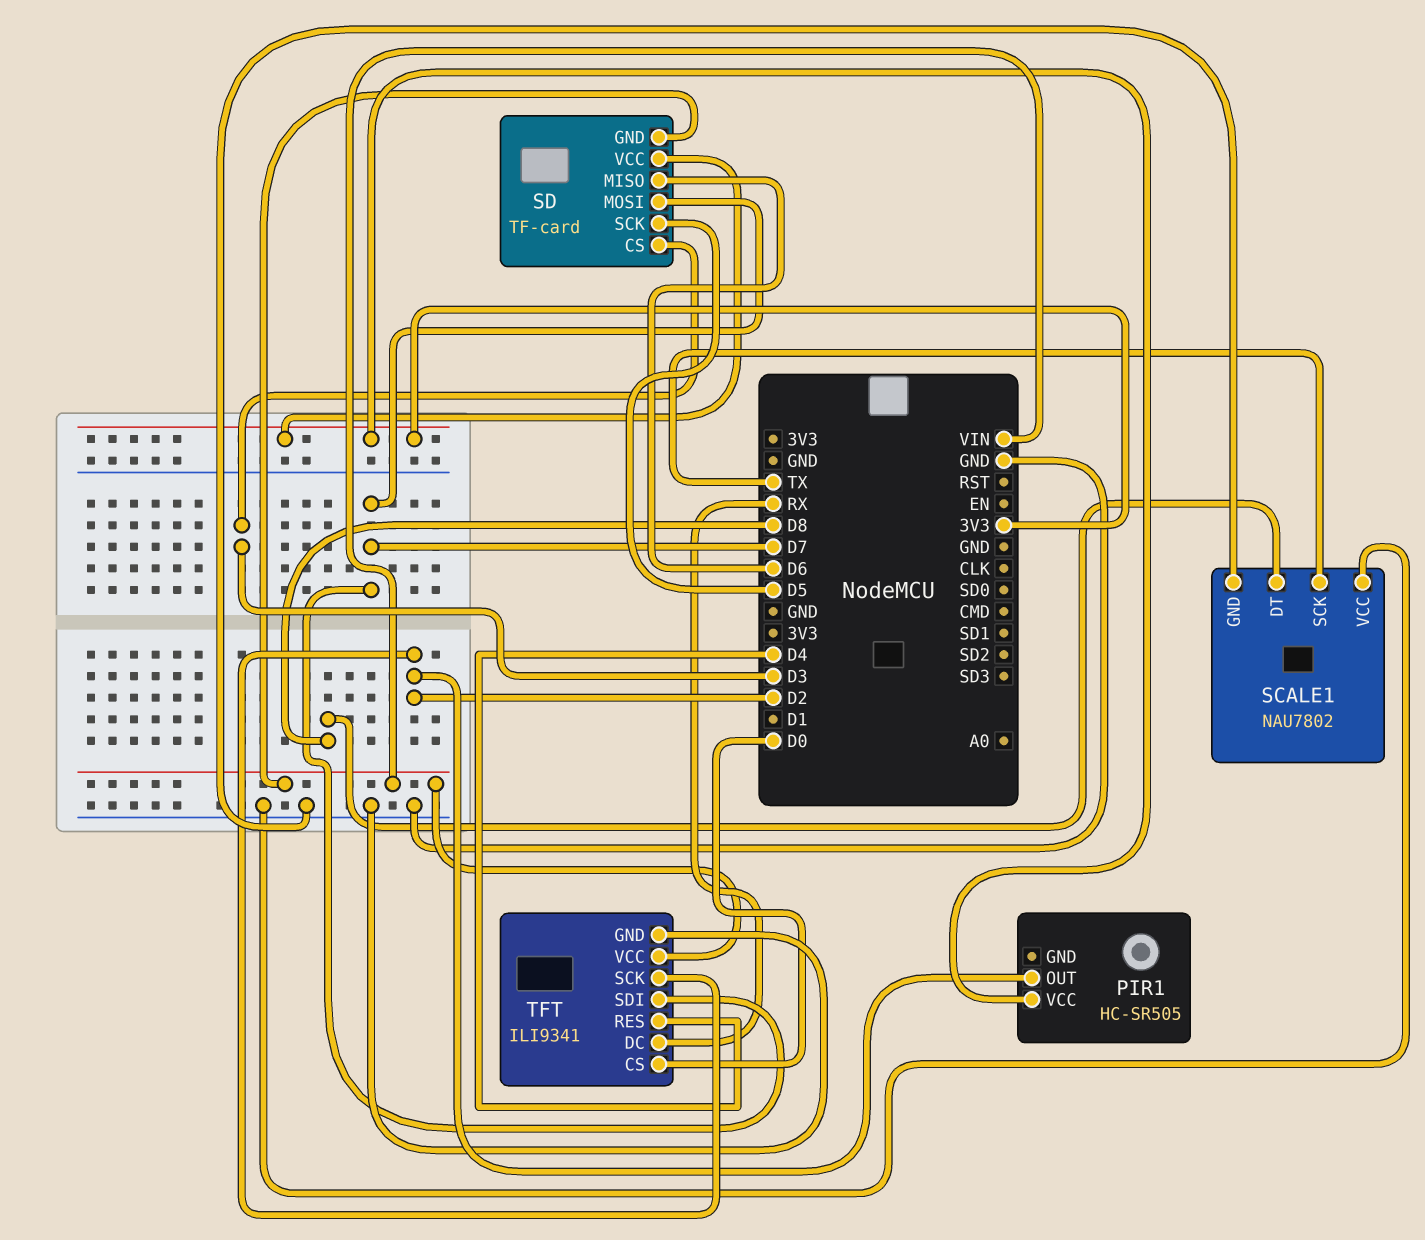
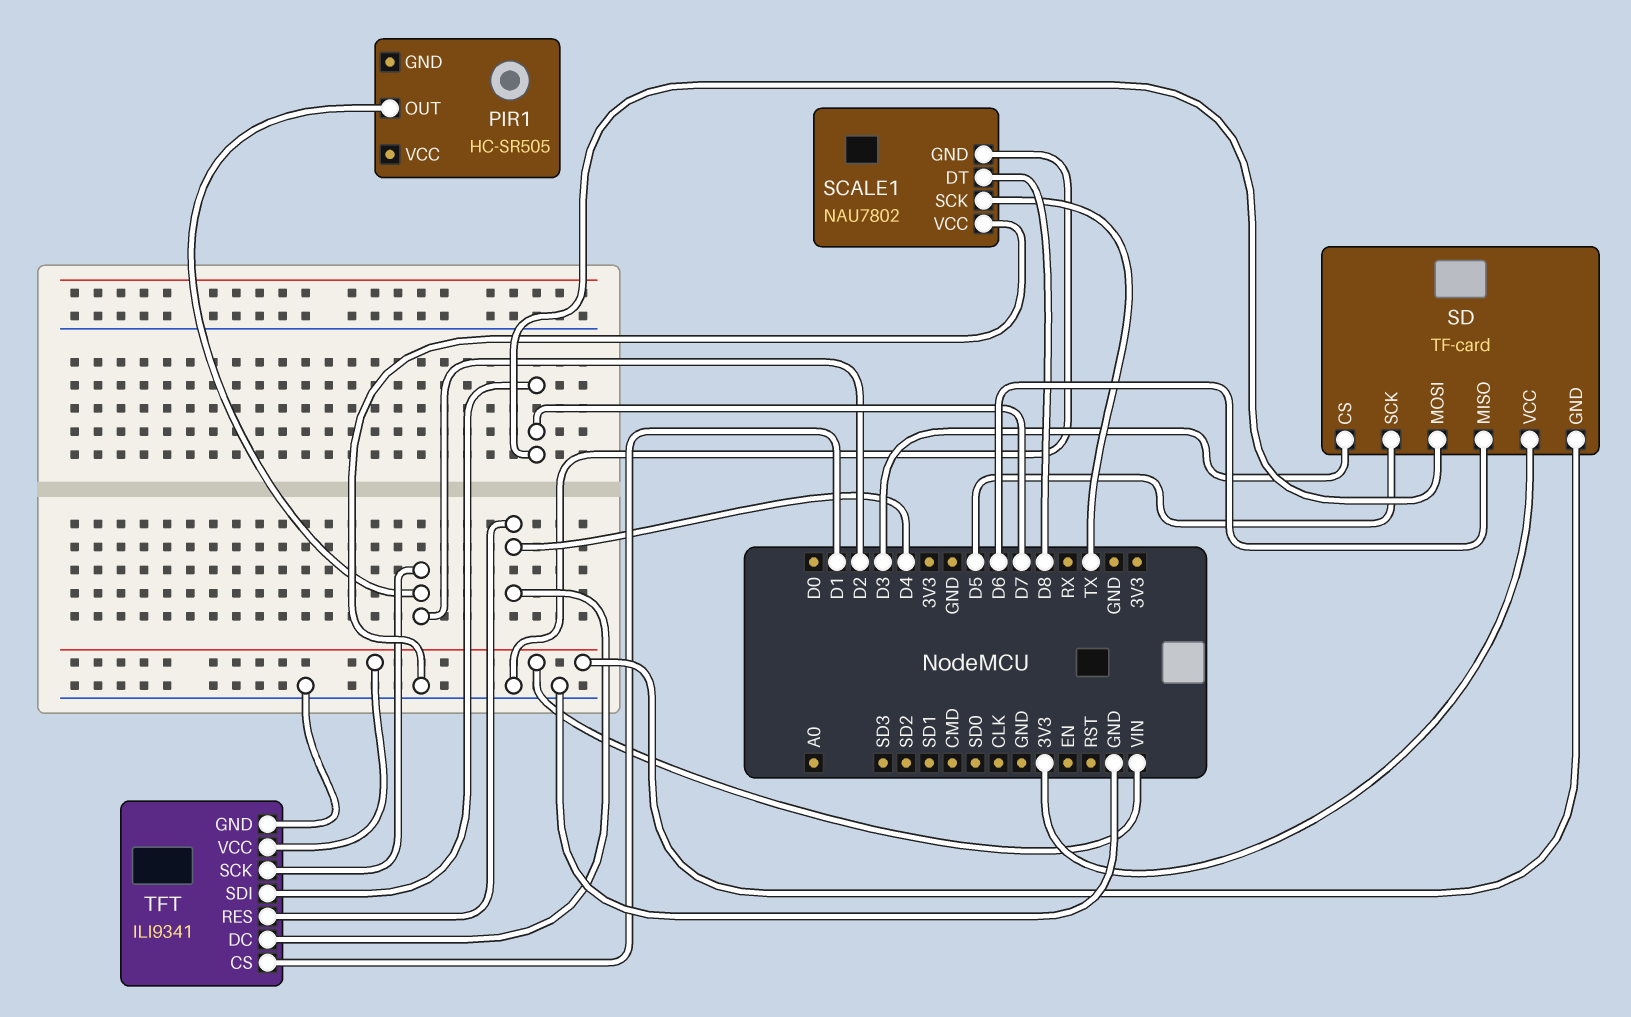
PIR1 pin VCC: 3V3 -> none
TFT pin CS: D0 -> D1
TFT pin DC: RX -> D4

